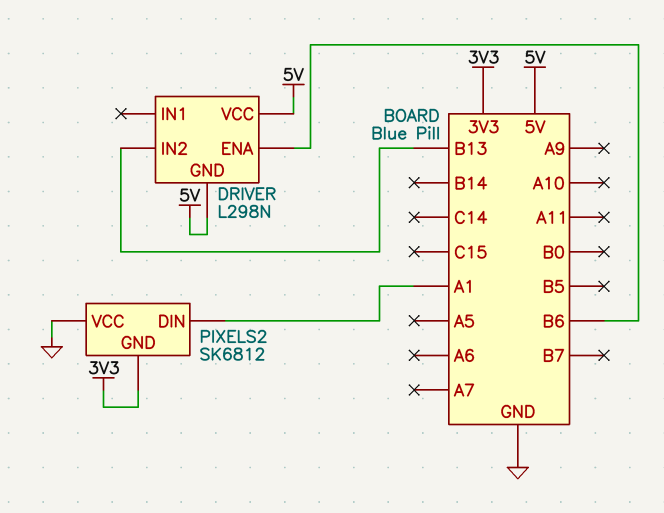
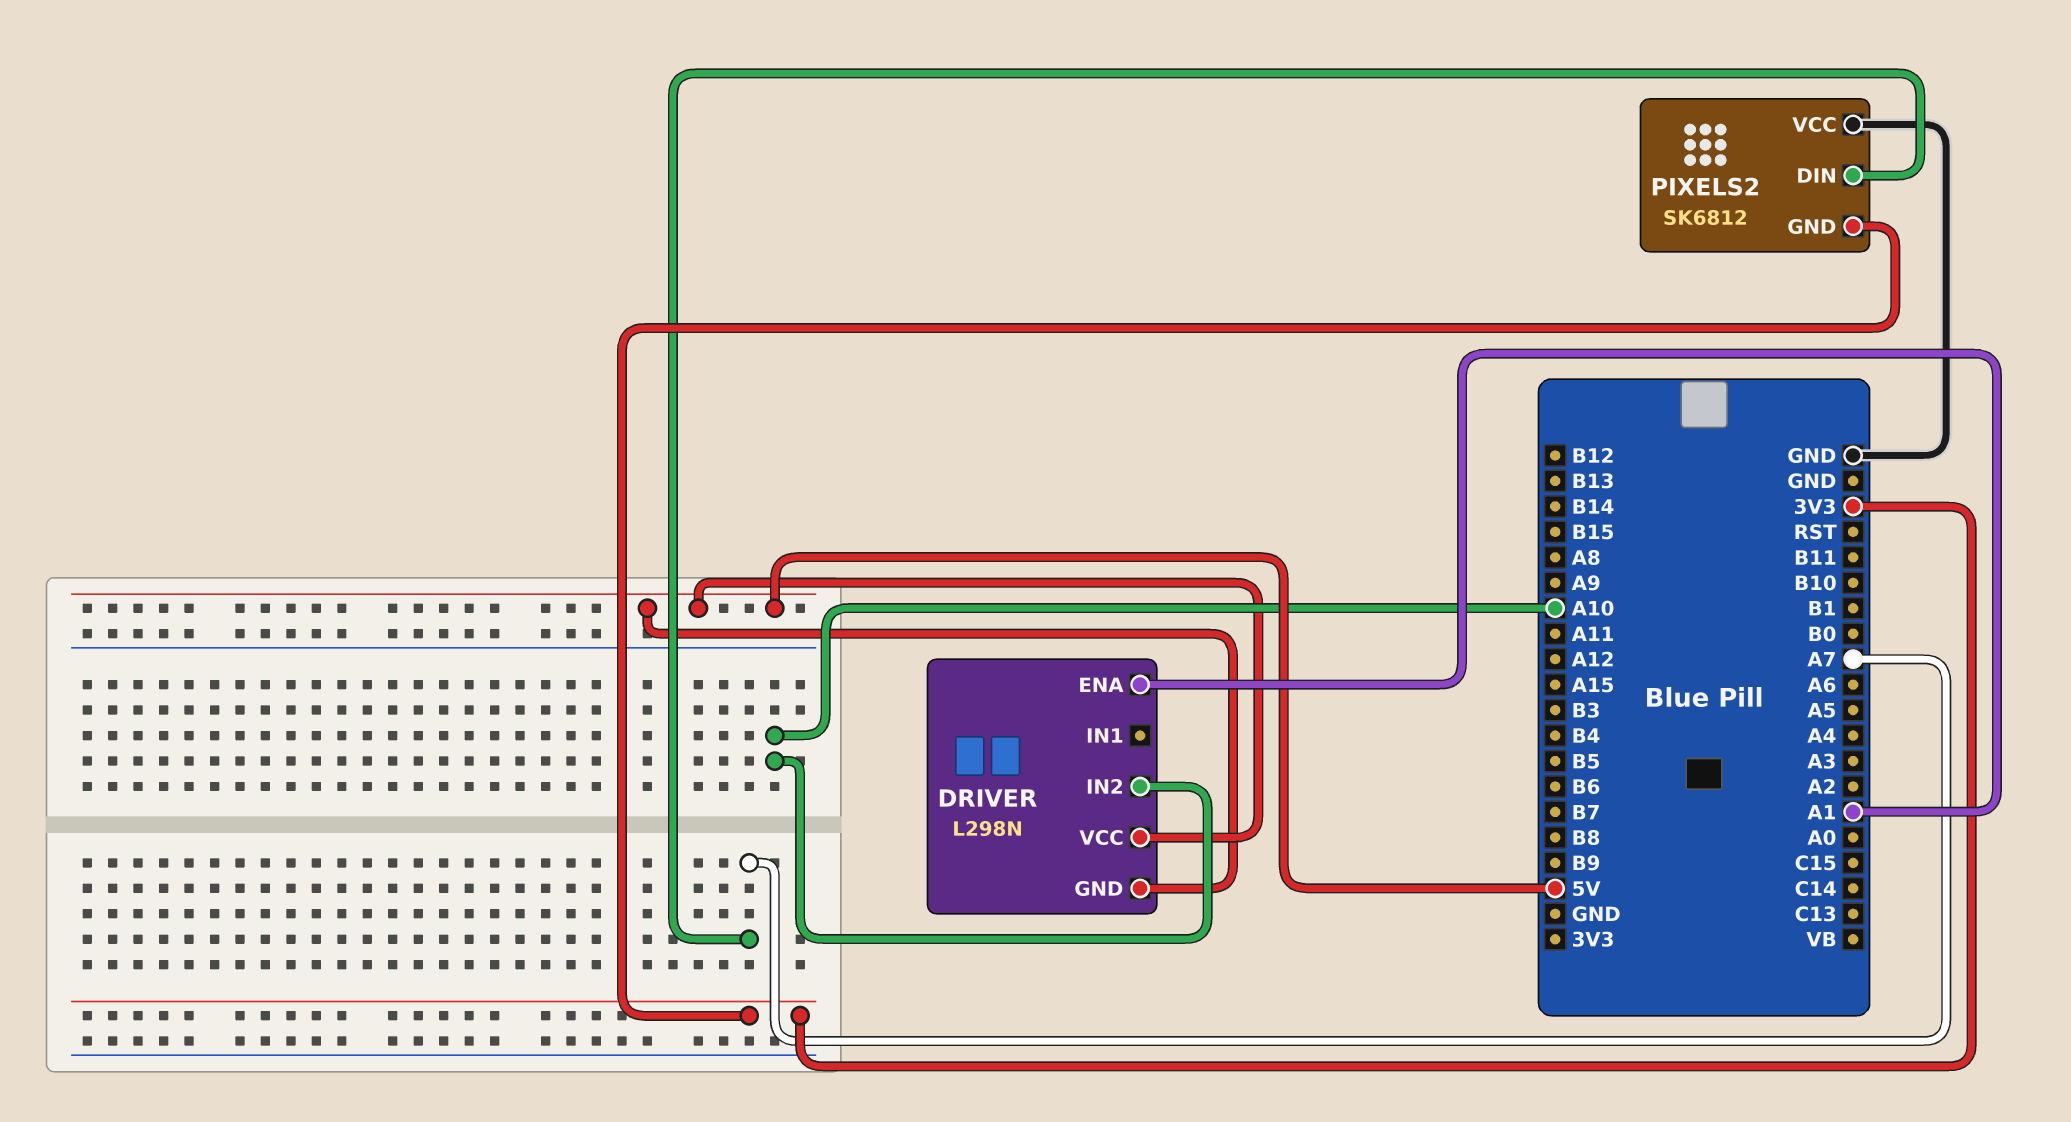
DRIVER pin ENA: B6 -> A1
DRIVER pin IN2: B13 -> A10
PIXELS2 pin DIN: A1 -> A7

